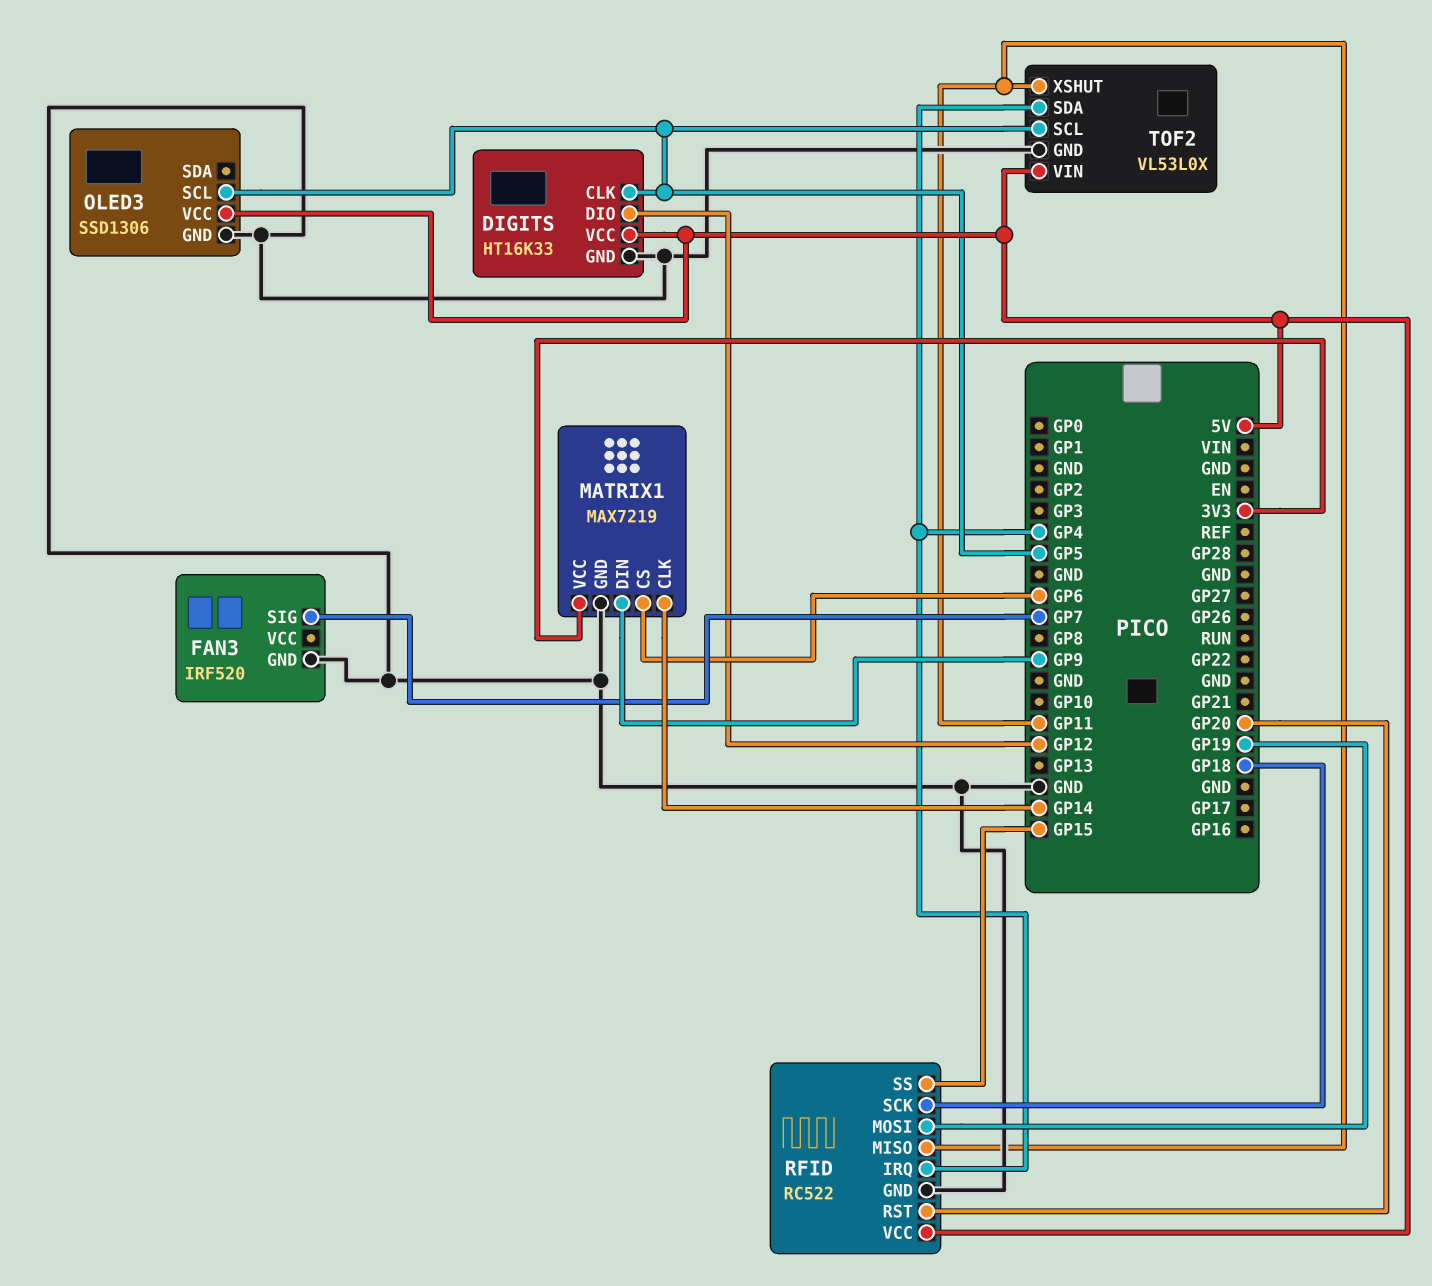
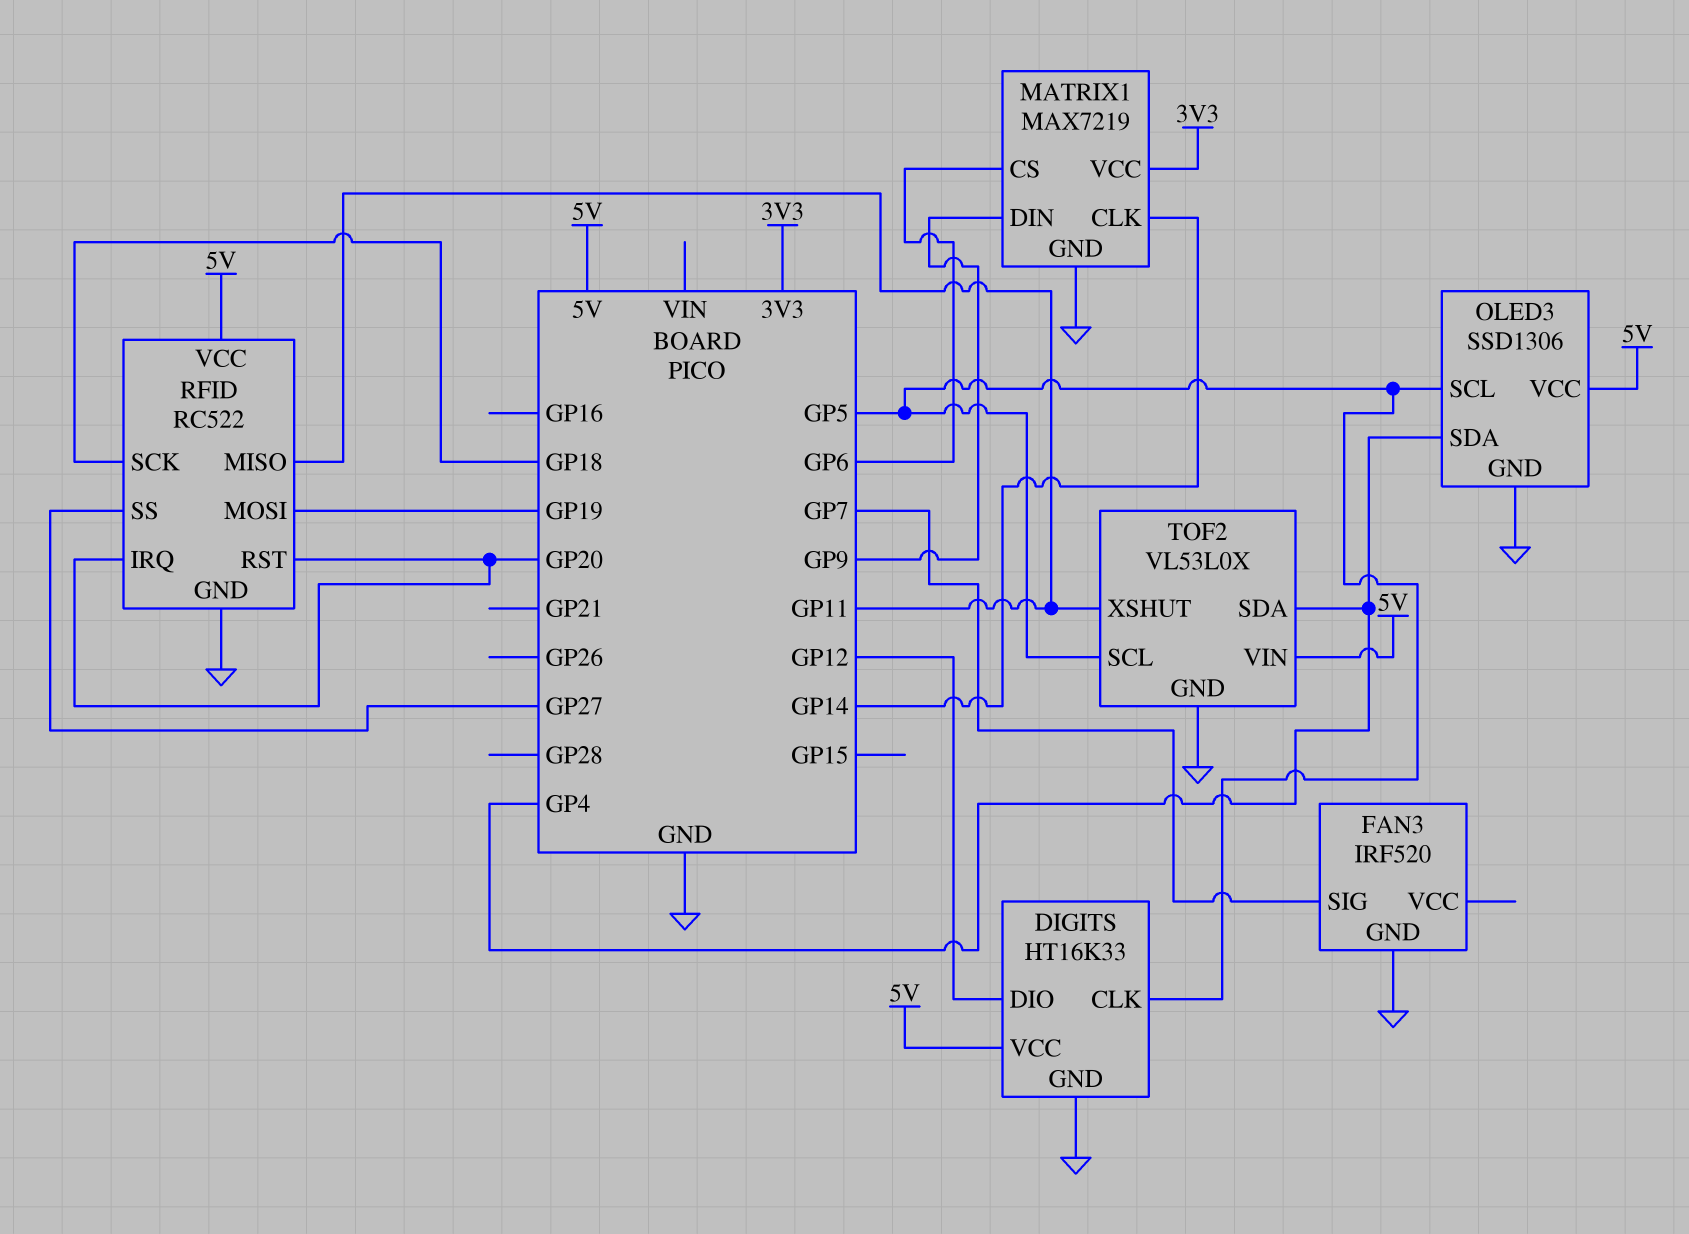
OLED3 pin SDA: none -> GP4
RFID pin IRQ: GP4 -> GP20
RFID pin SS: GP15 -> GP27

